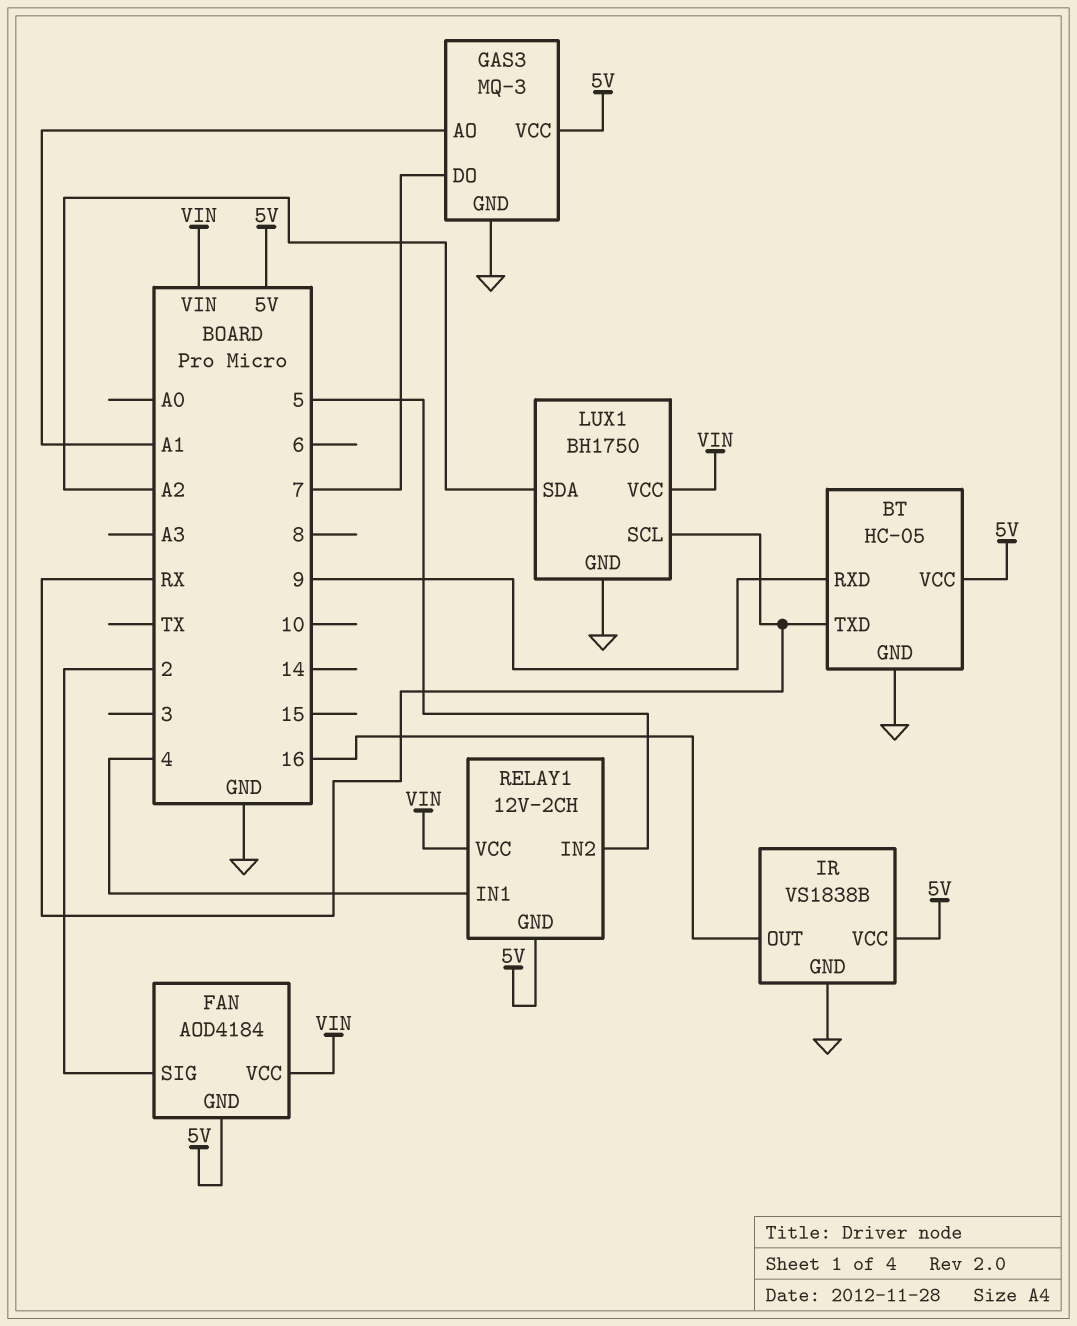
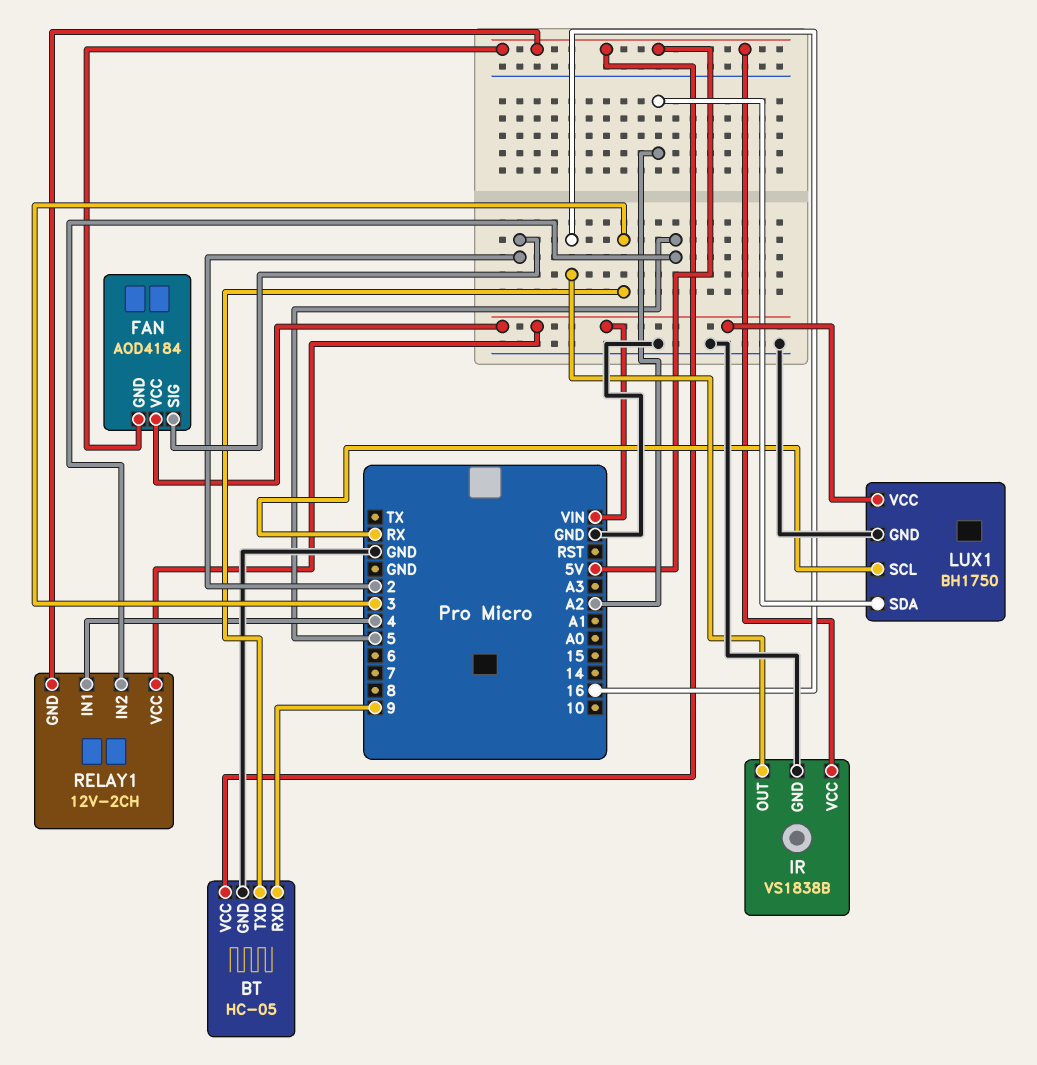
BT pin TXD: RX -> 3
GAS3: MQ-3 -> none
GAS3 pin AO: A1 -> none
GAS3 pin DO: 7 -> none
GAS3 pin GND: GND -> none
GAS3 pin VCC: 5V -> none

